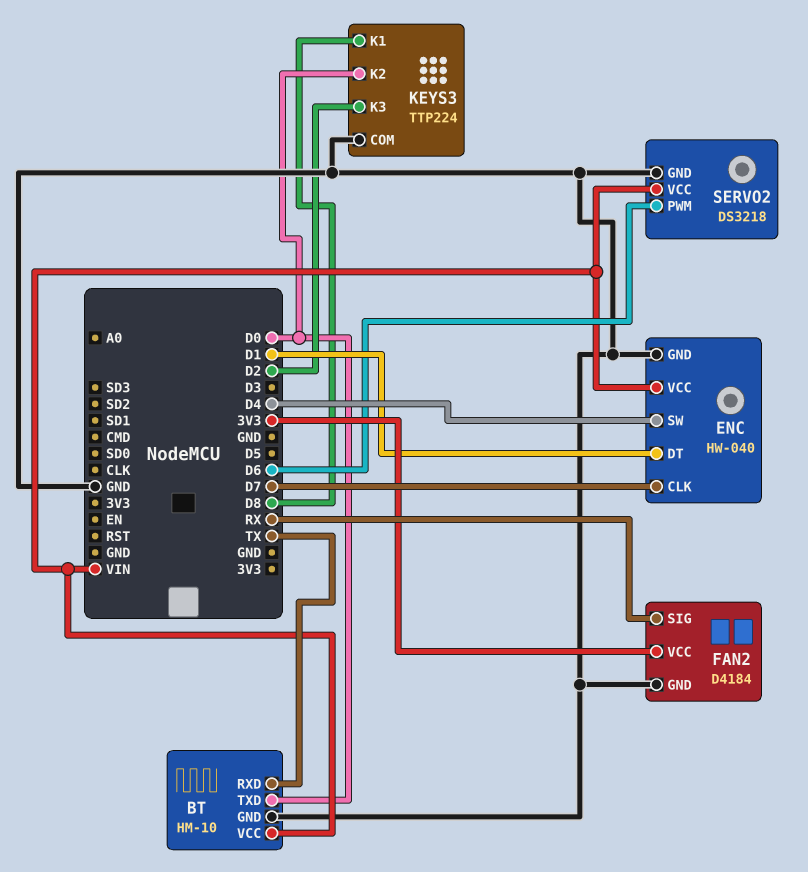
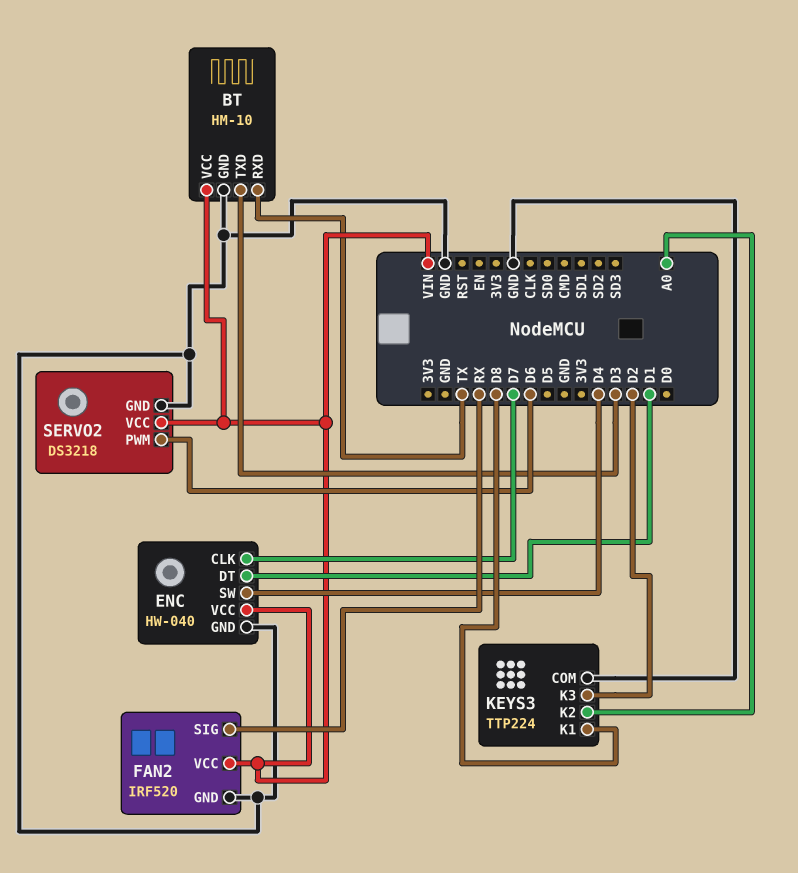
BT pin TXD: D0 -> D3
FAN2: D4184 -> IRF520
FAN2 pin VCC: 3V3 -> VIN
KEYS3 pin K2: D0 -> A0

